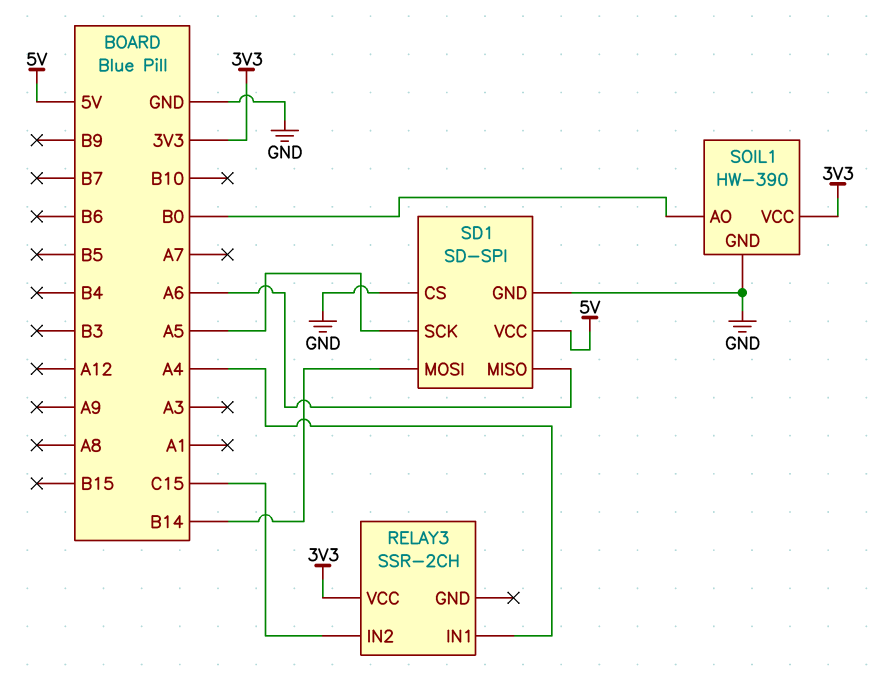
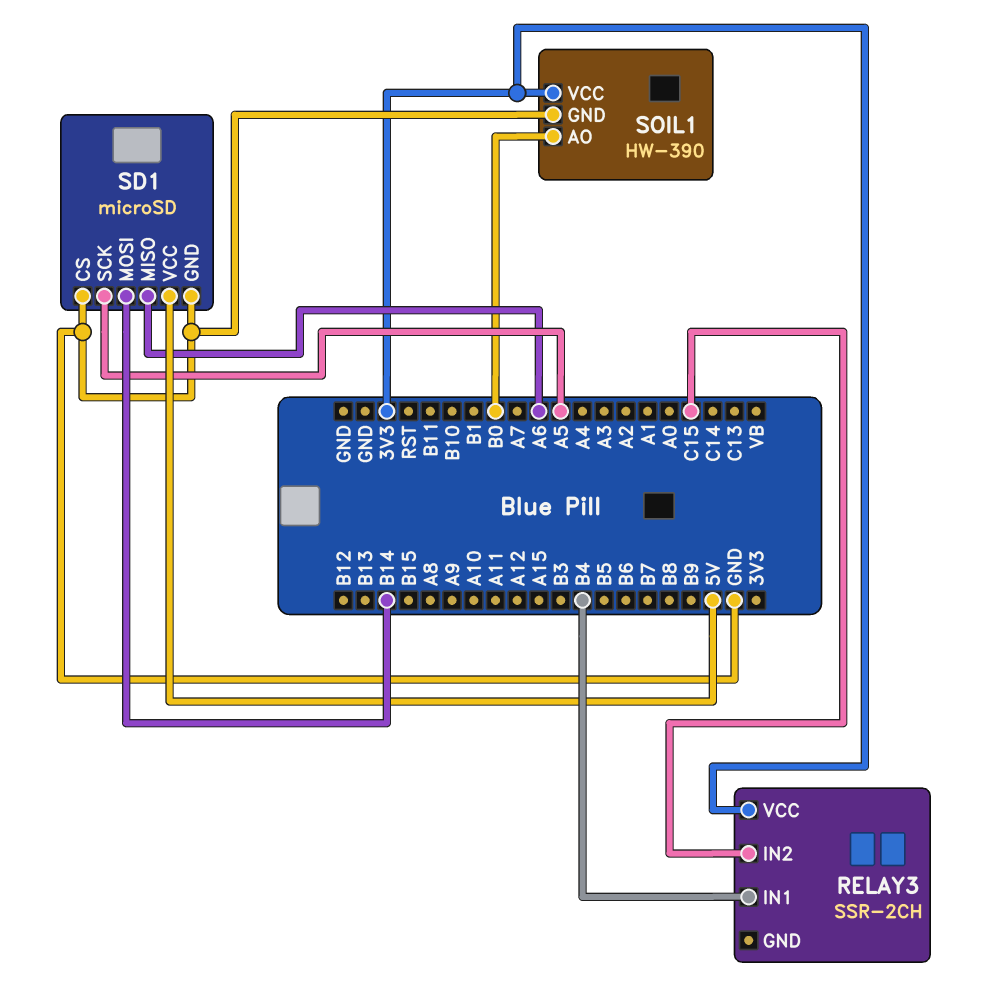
RELAY3 pin IN1: A4 -> B4
SD1: SD-SPI -> microSD

